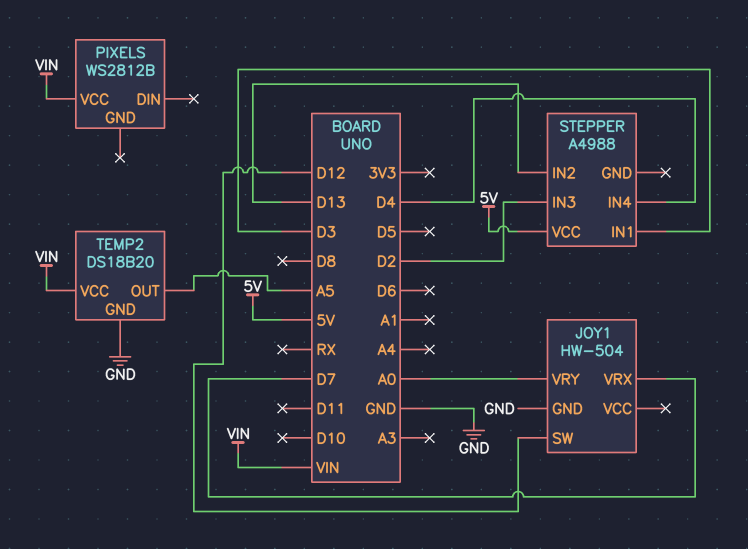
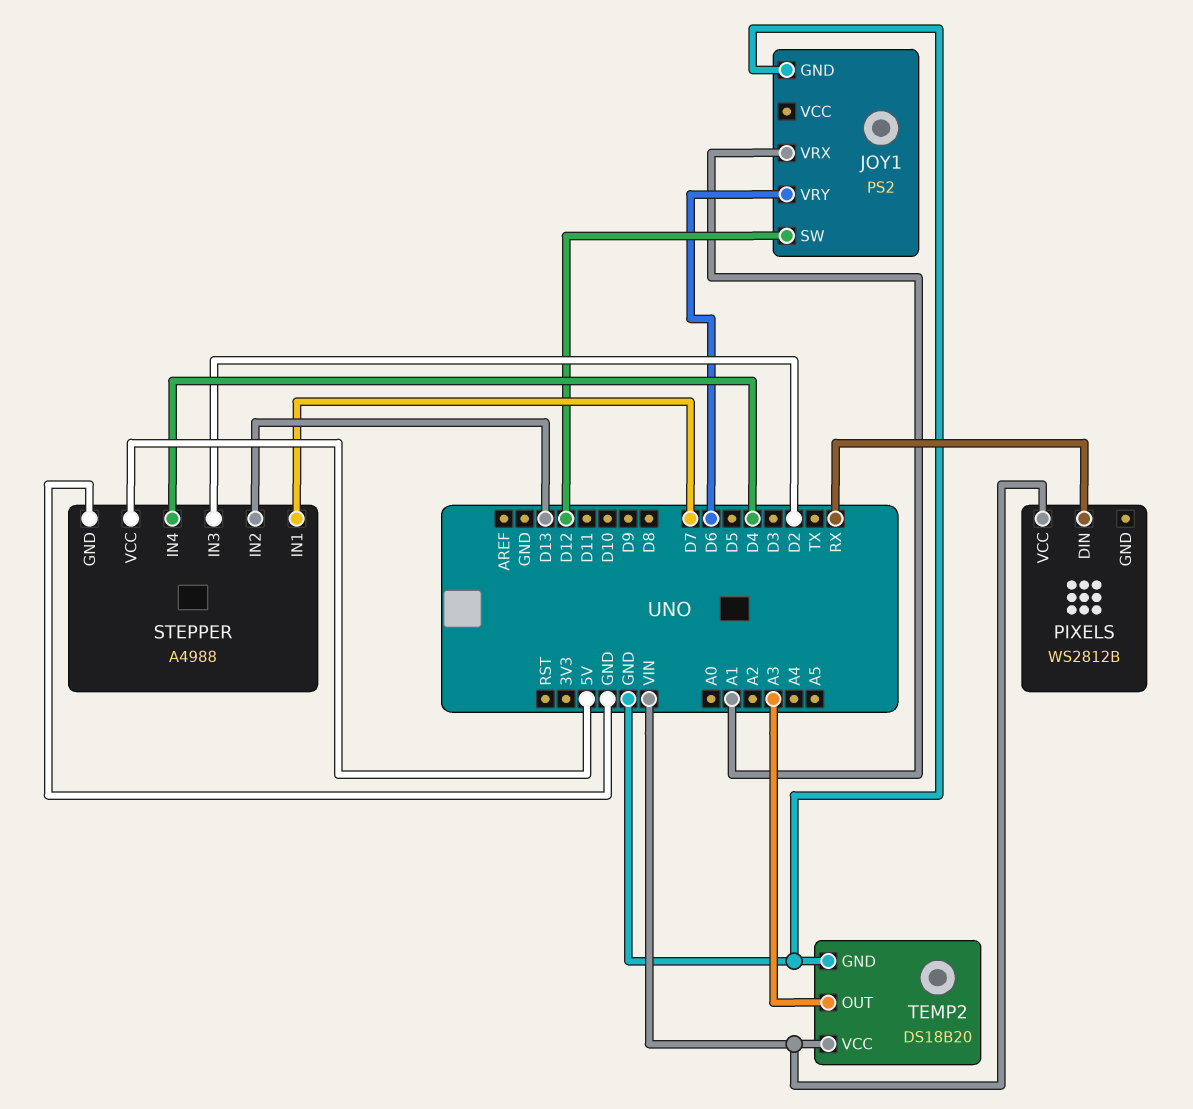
JOY1: HW-504 -> PS2
JOY1 pin VRX: D7 -> A1
JOY1 pin VRY: A0 -> D6
PIXELS pin DIN: none -> RX
STEPPER pin GND: none -> GND
STEPPER pin IN1: D3 -> D7
TEMP2 pin OUT: A5 -> A3

